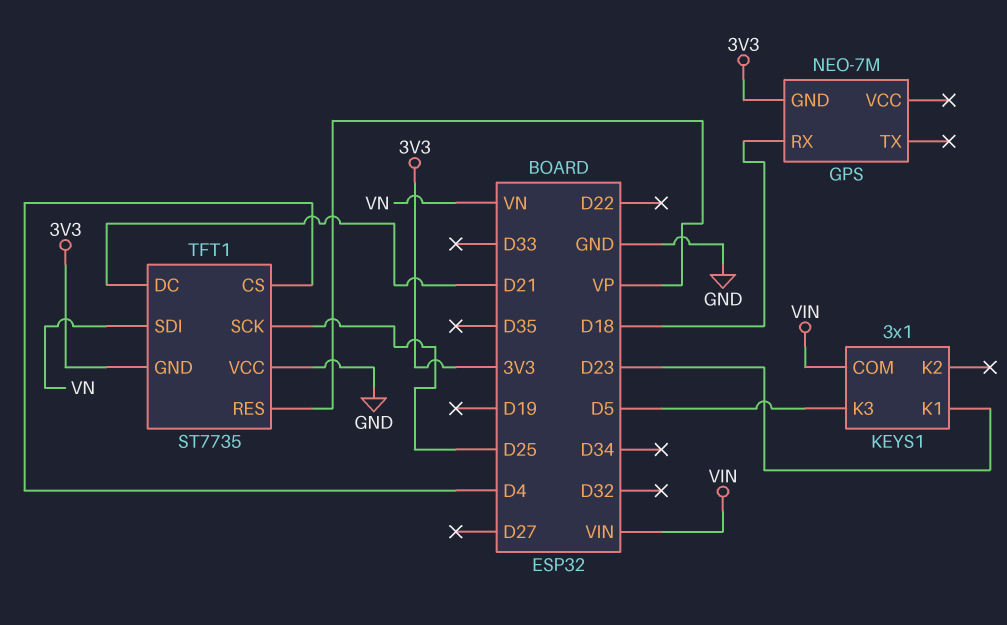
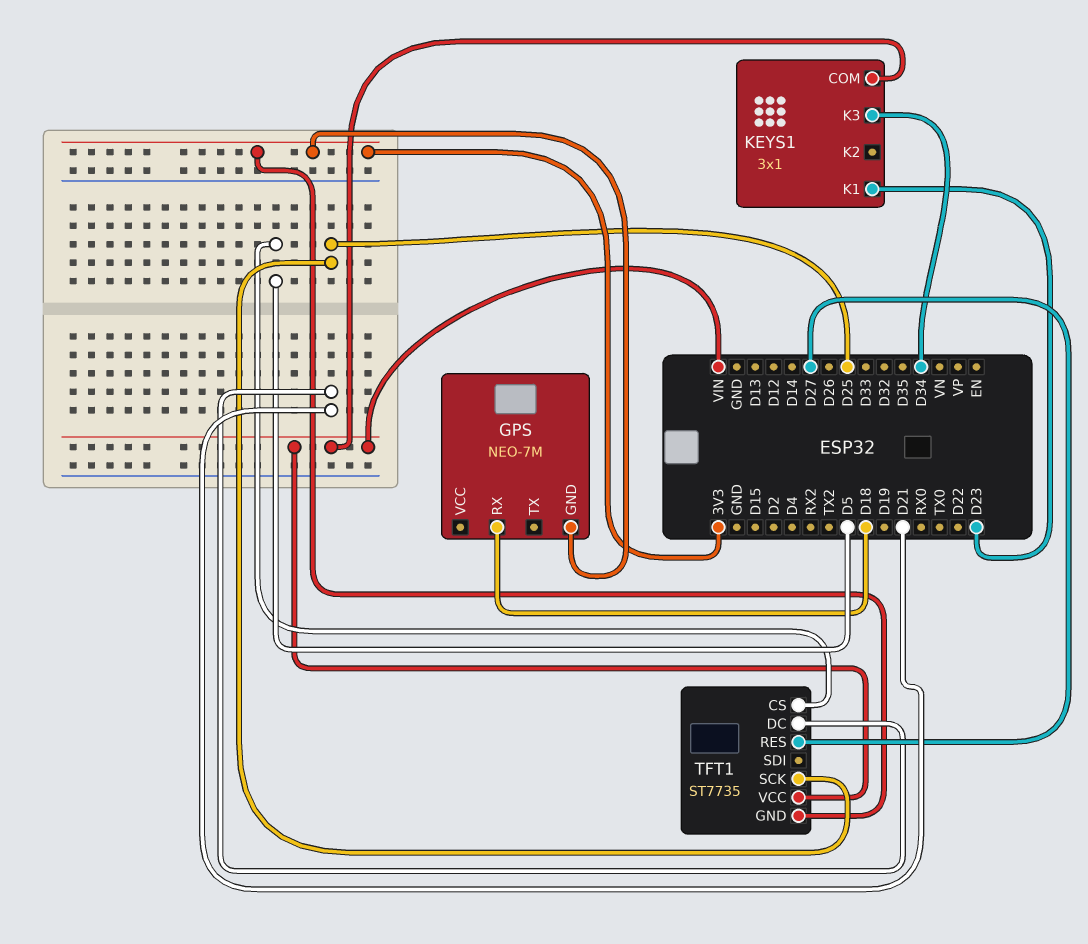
KEYS1 pin K3: D5 -> D34
TFT1 pin CS: D4 -> D5
TFT1 pin RES: VP -> D27
TFT1 pin SDI: VN -> none
TFT1 pin VCC: GND -> VIN

